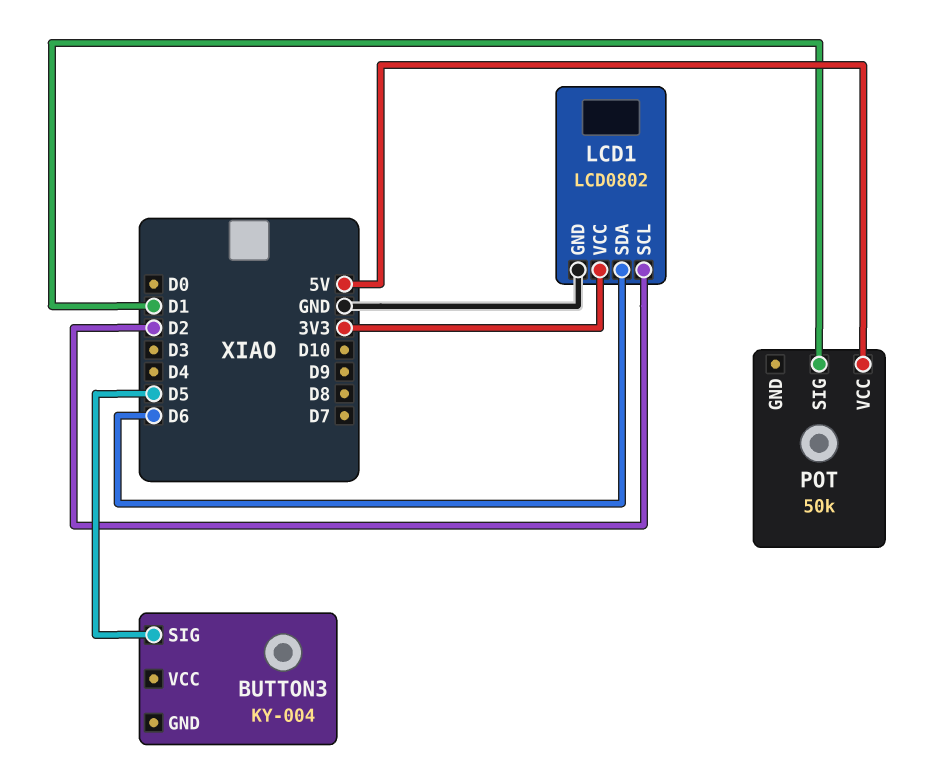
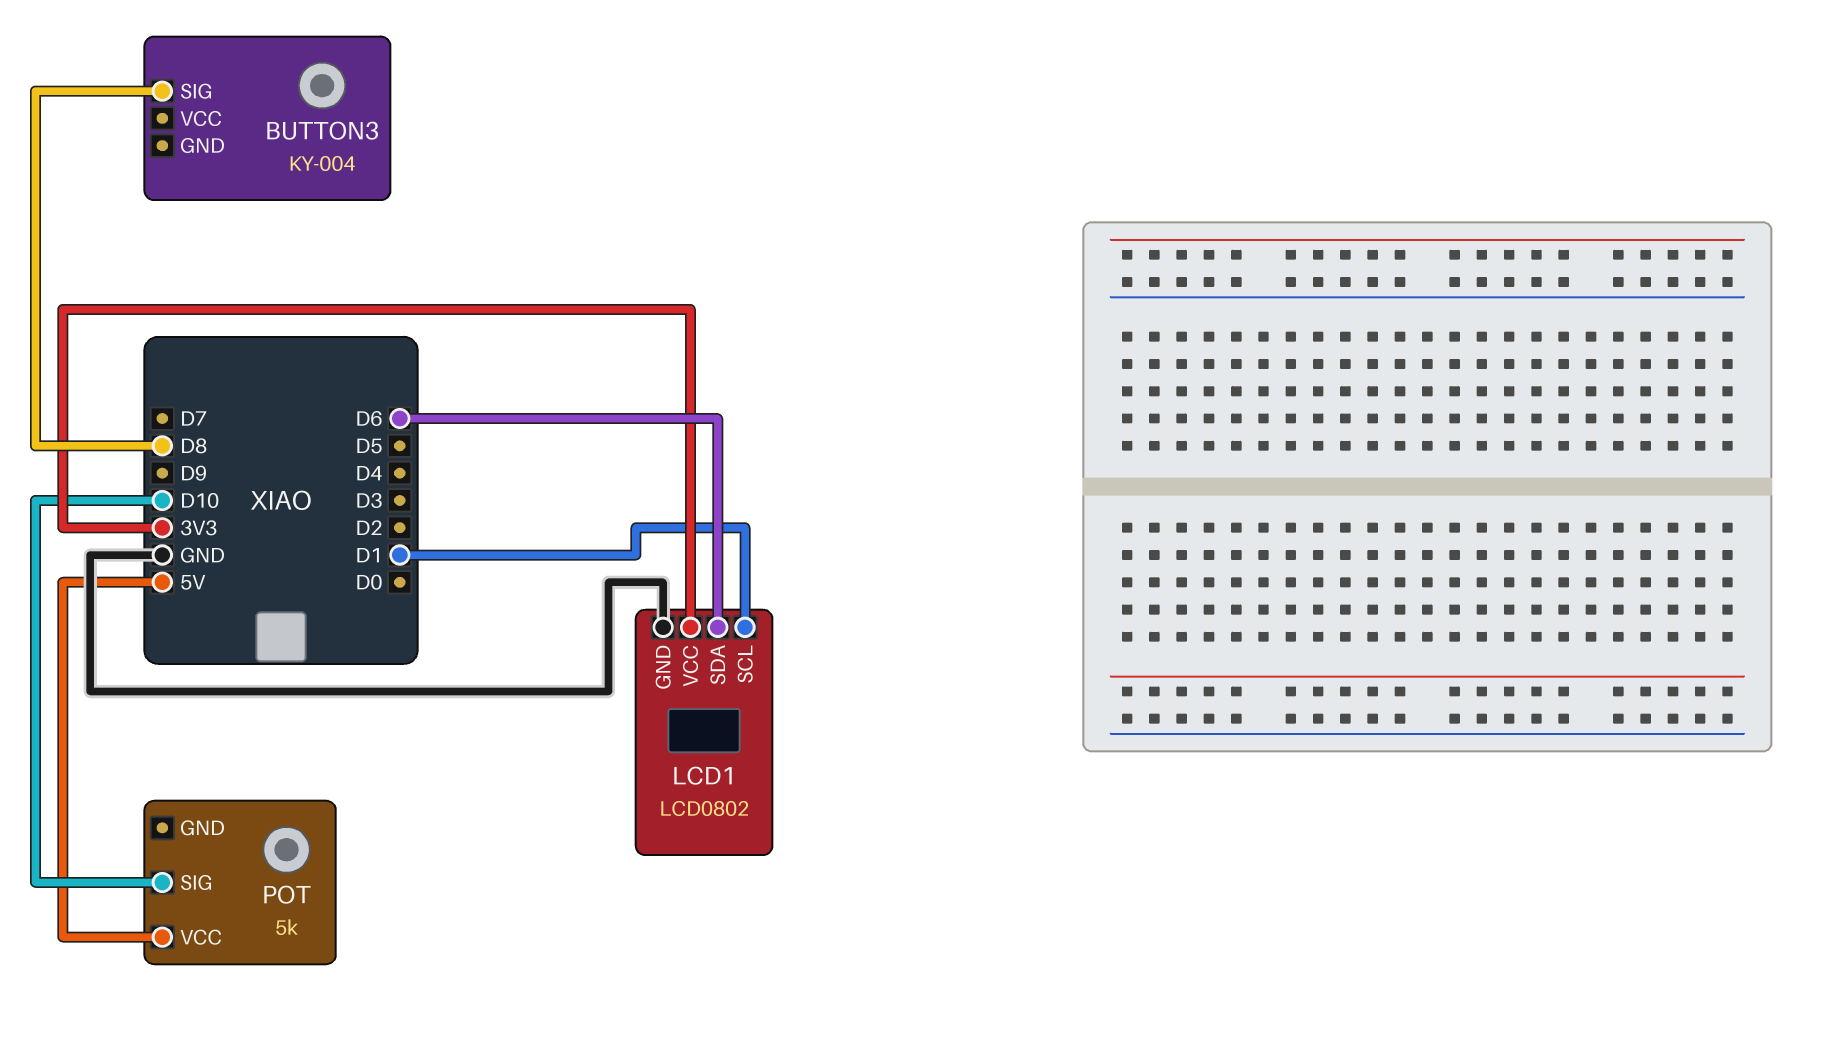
BUTTON3 pin SIG: D5 -> D8
LCD1 pin SCL: D2 -> D1
POT: 50k -> 5k
POT pin SIG: D1 -> D10

